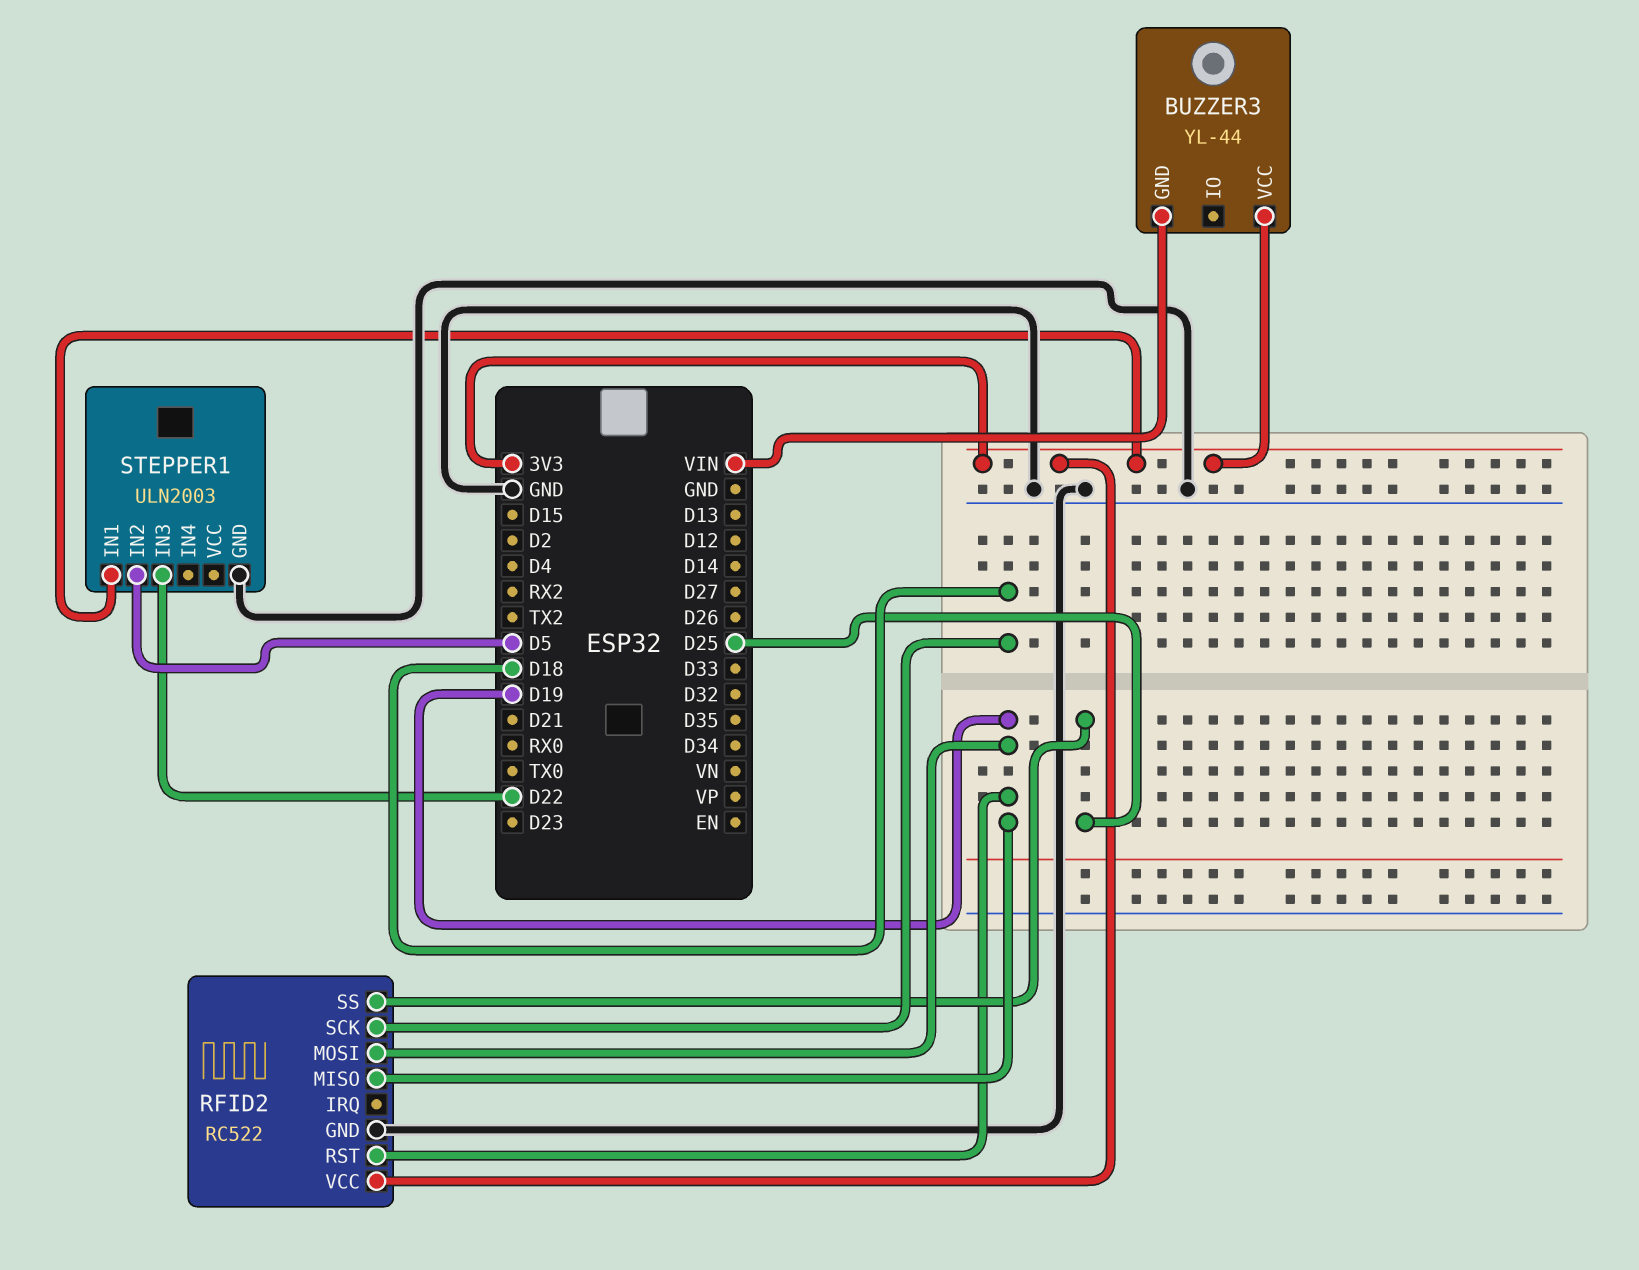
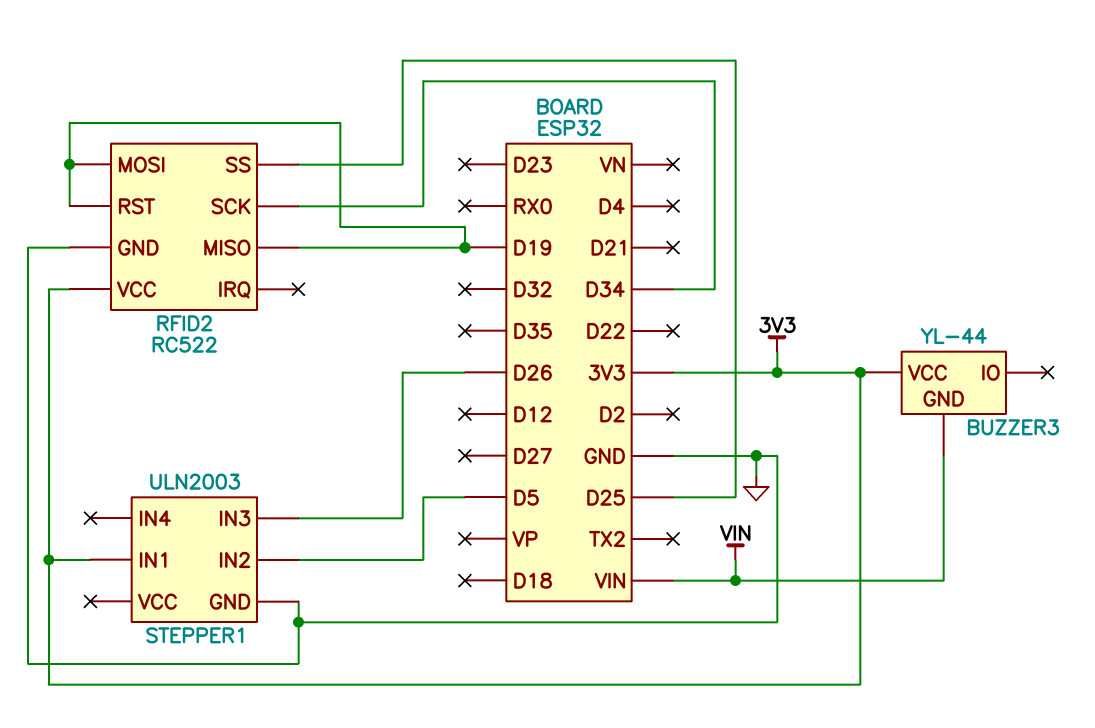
RFID2 pin SCK: D18 -> D34
STEPPER1 pin IN3: D22 -> D26

